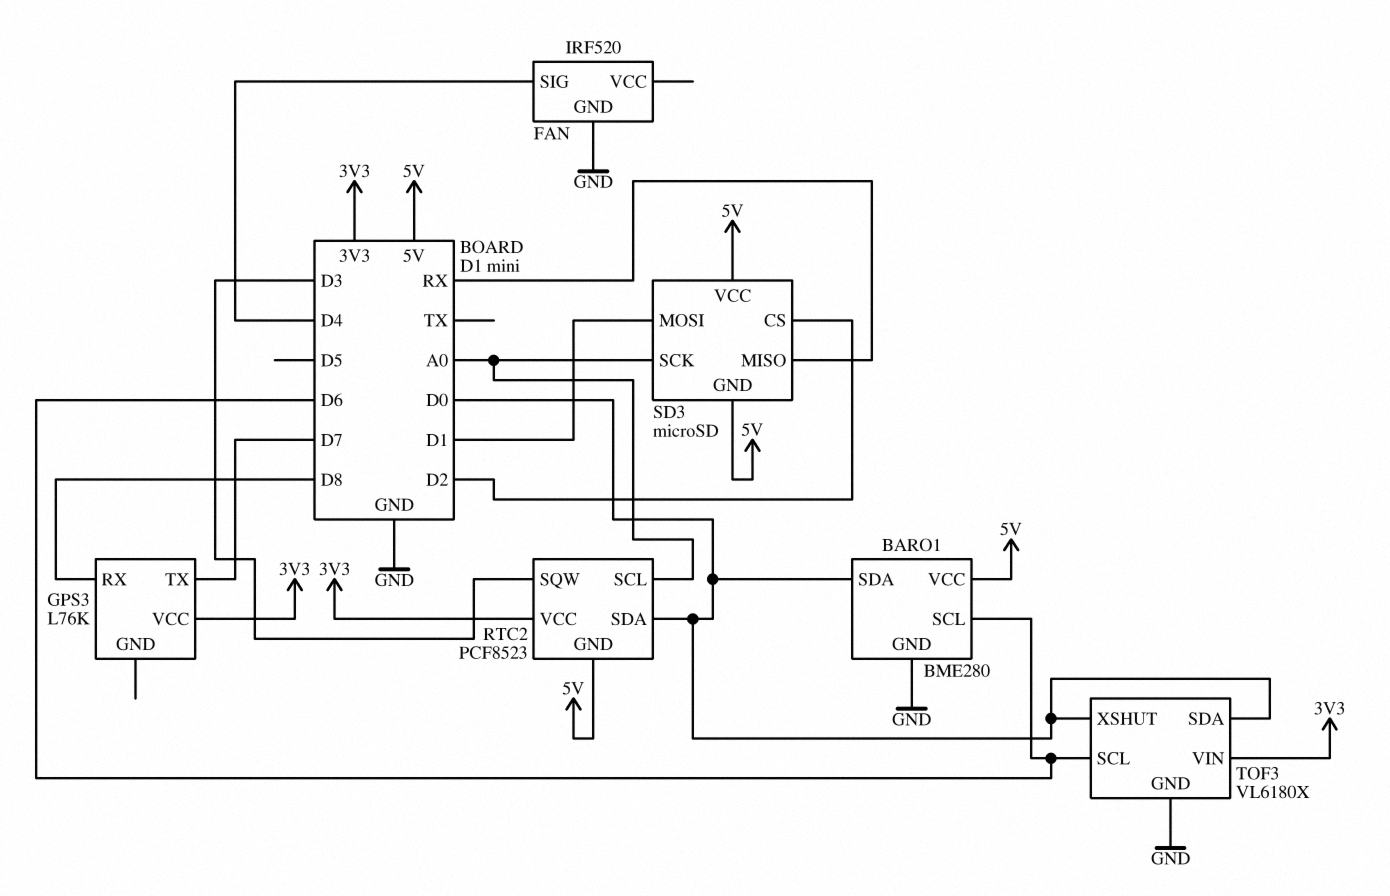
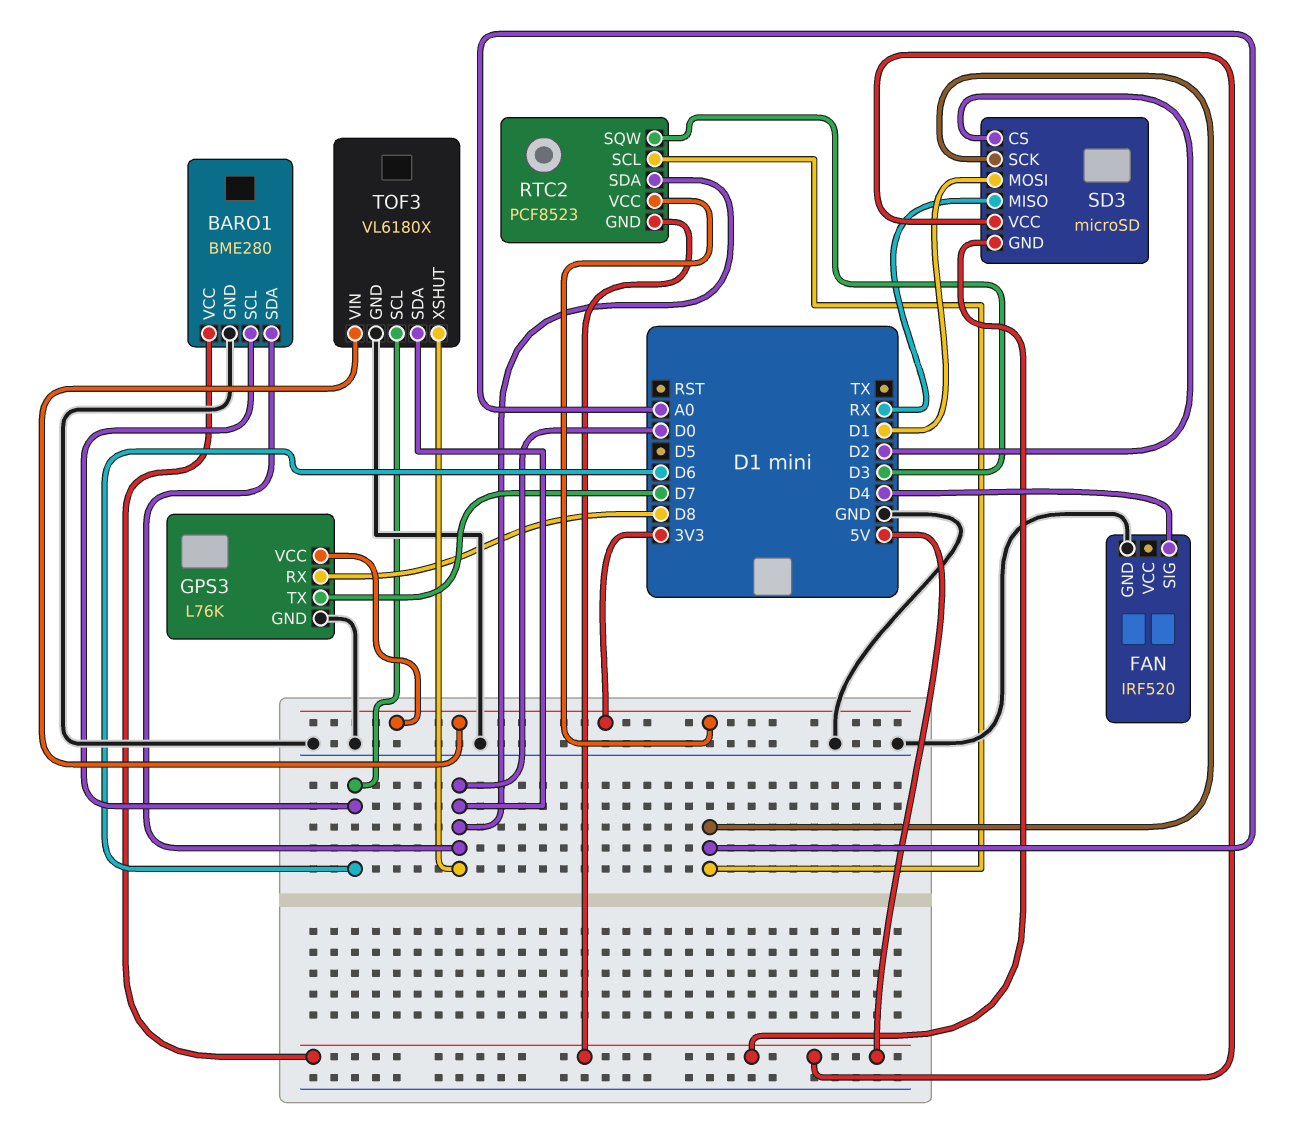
GPS3 pin GND: none -> GND

